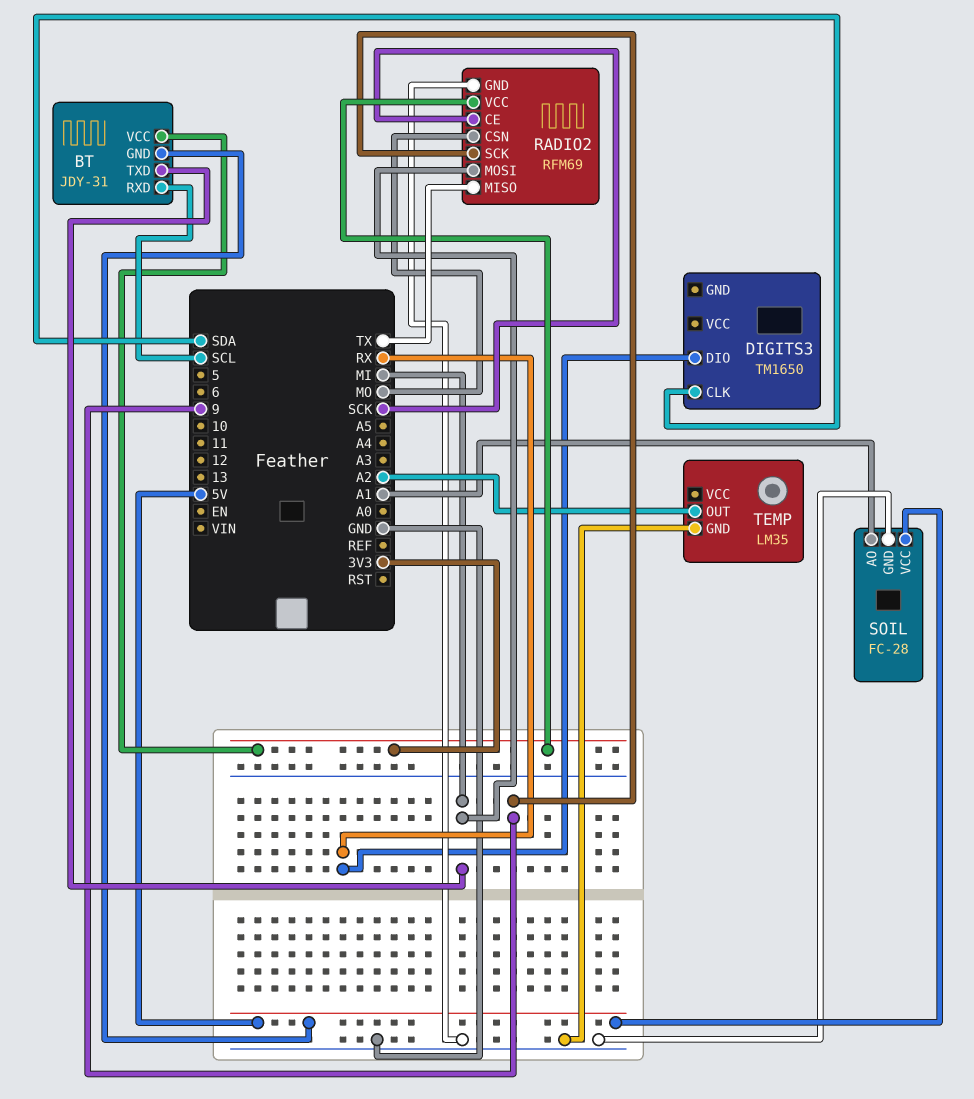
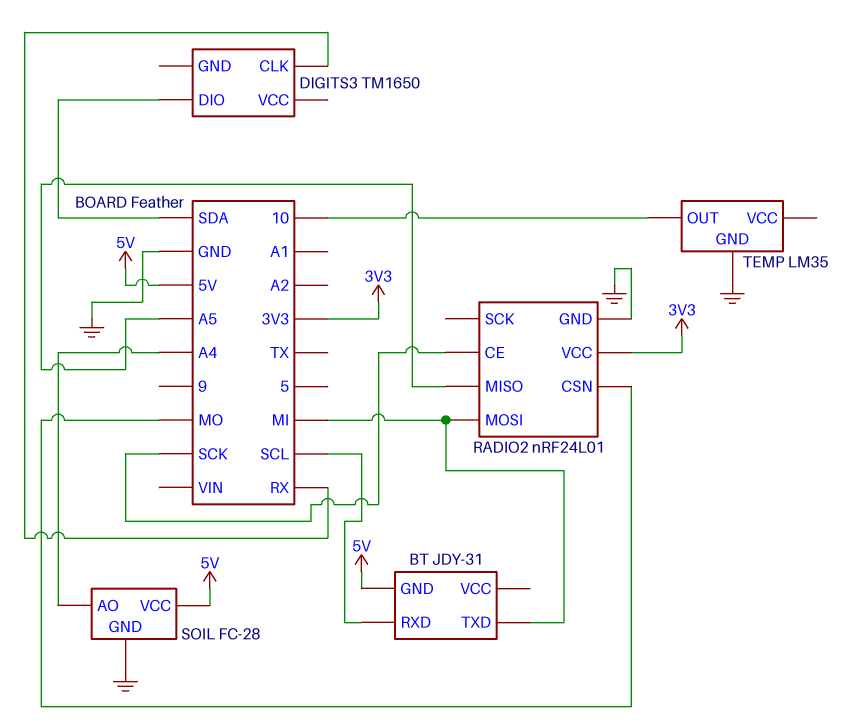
BT pin VCC: 3V3 -> none
DIGITS3 pin CLK: SDA -> RX
DIGITS3 pin DIO: RX -> SDA
RADIO2: RFM69 -> nRF24L01
RADIO2 pin MISO: TX -> A5
RADIO2 pin SCK: 9 -> none
SOIL pin AO: A1 -> A4
TEMP pin OUT: A2 -> 10

